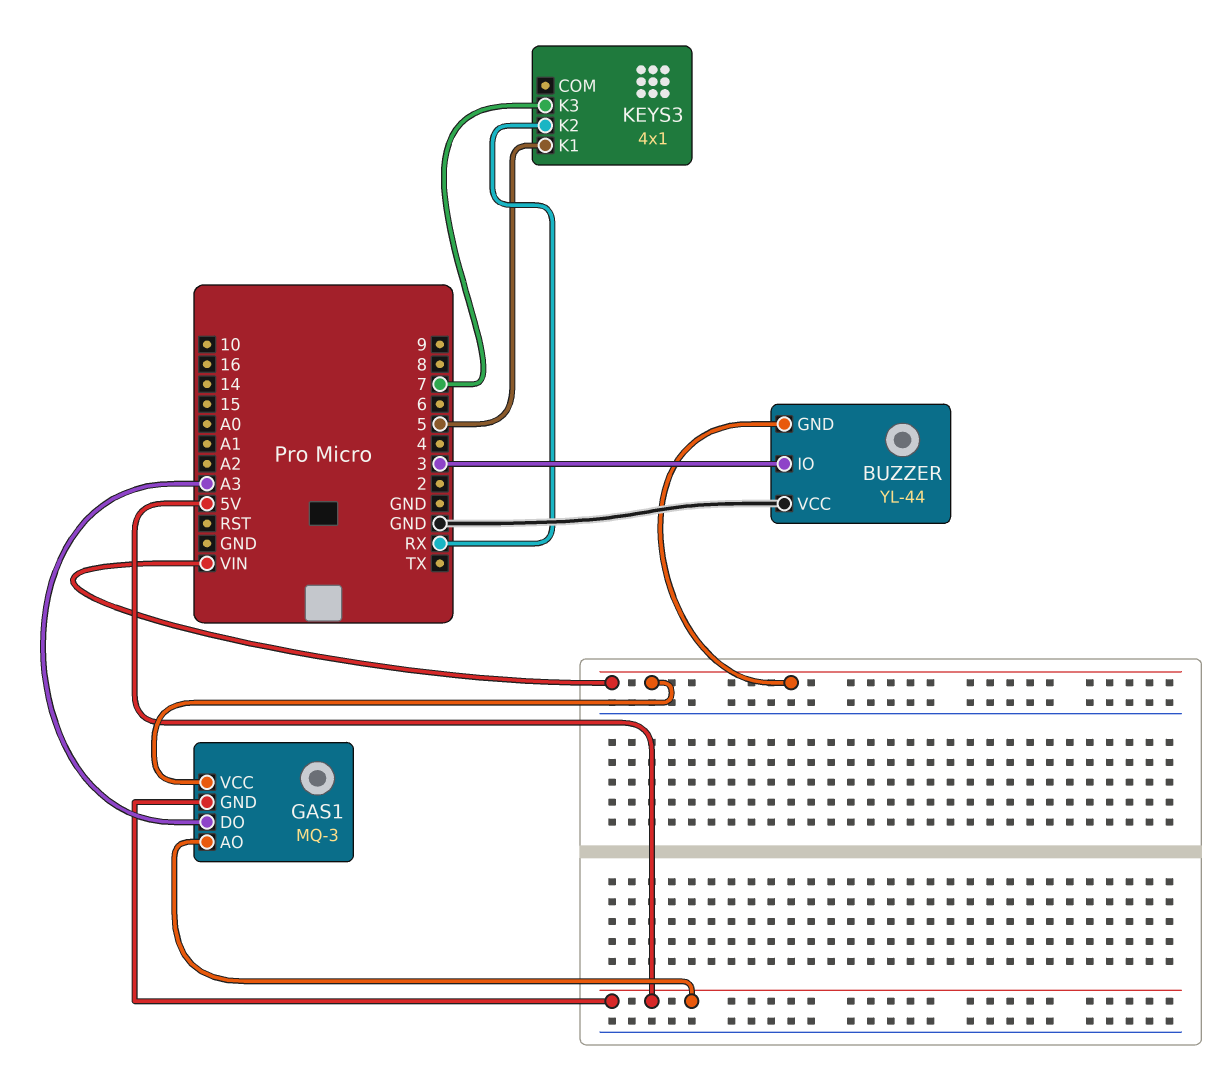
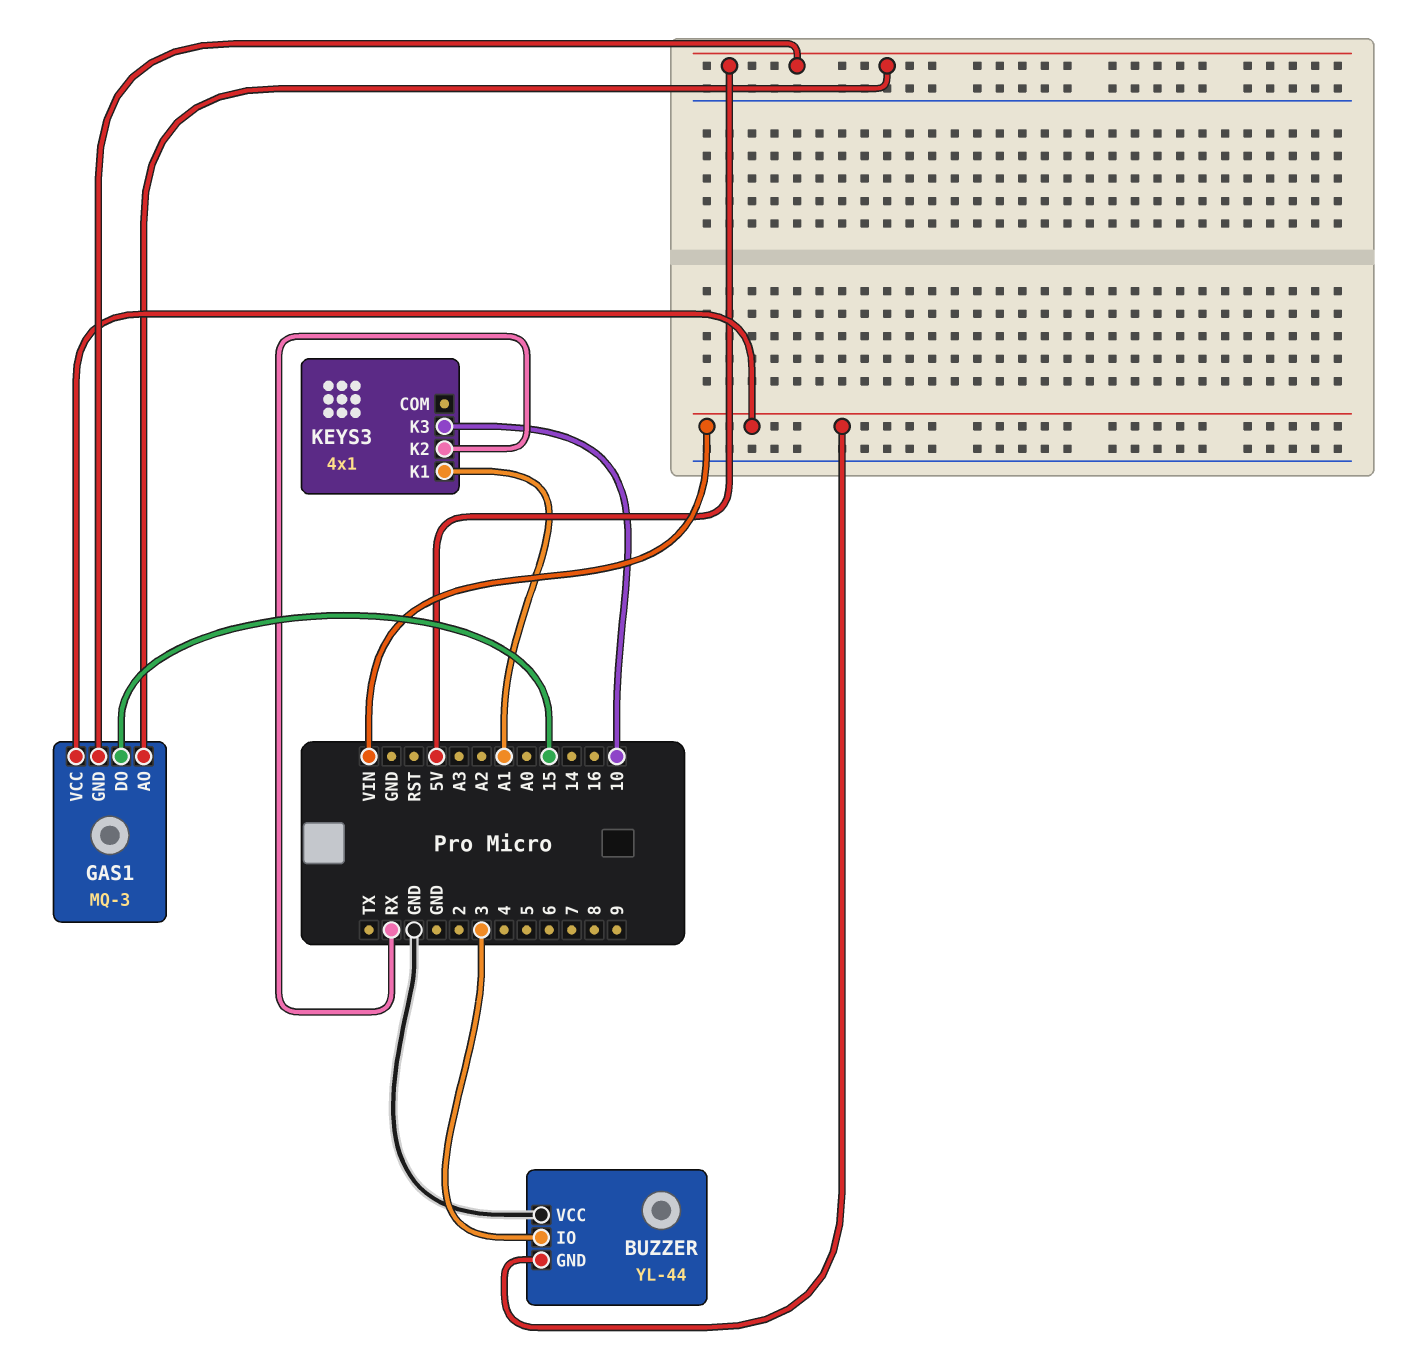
GAS1 pin DO: A3 -> 15
KEYS3 pin K1: 5 -> A1
KEYS3 pin K3: 7 -> 10

